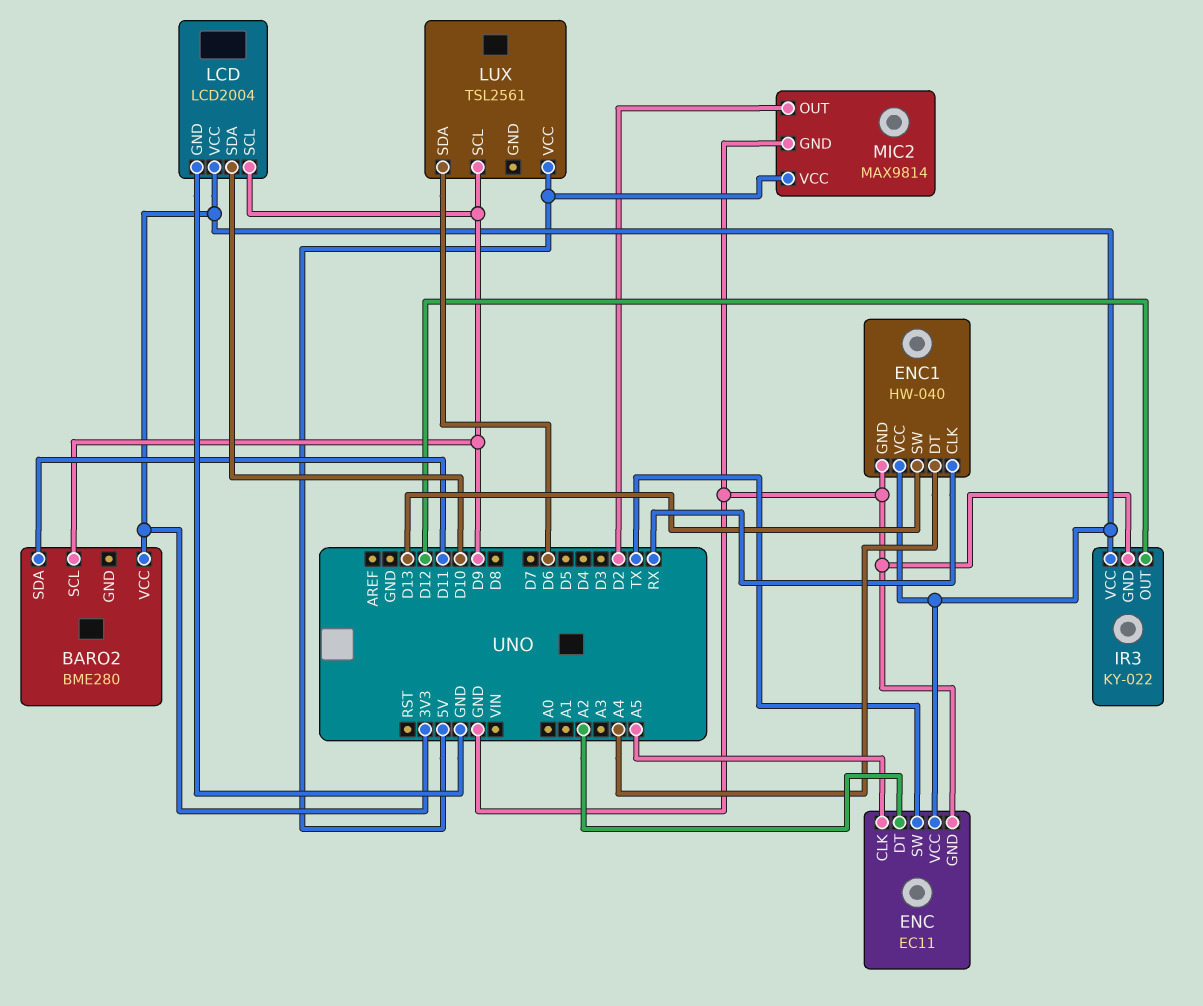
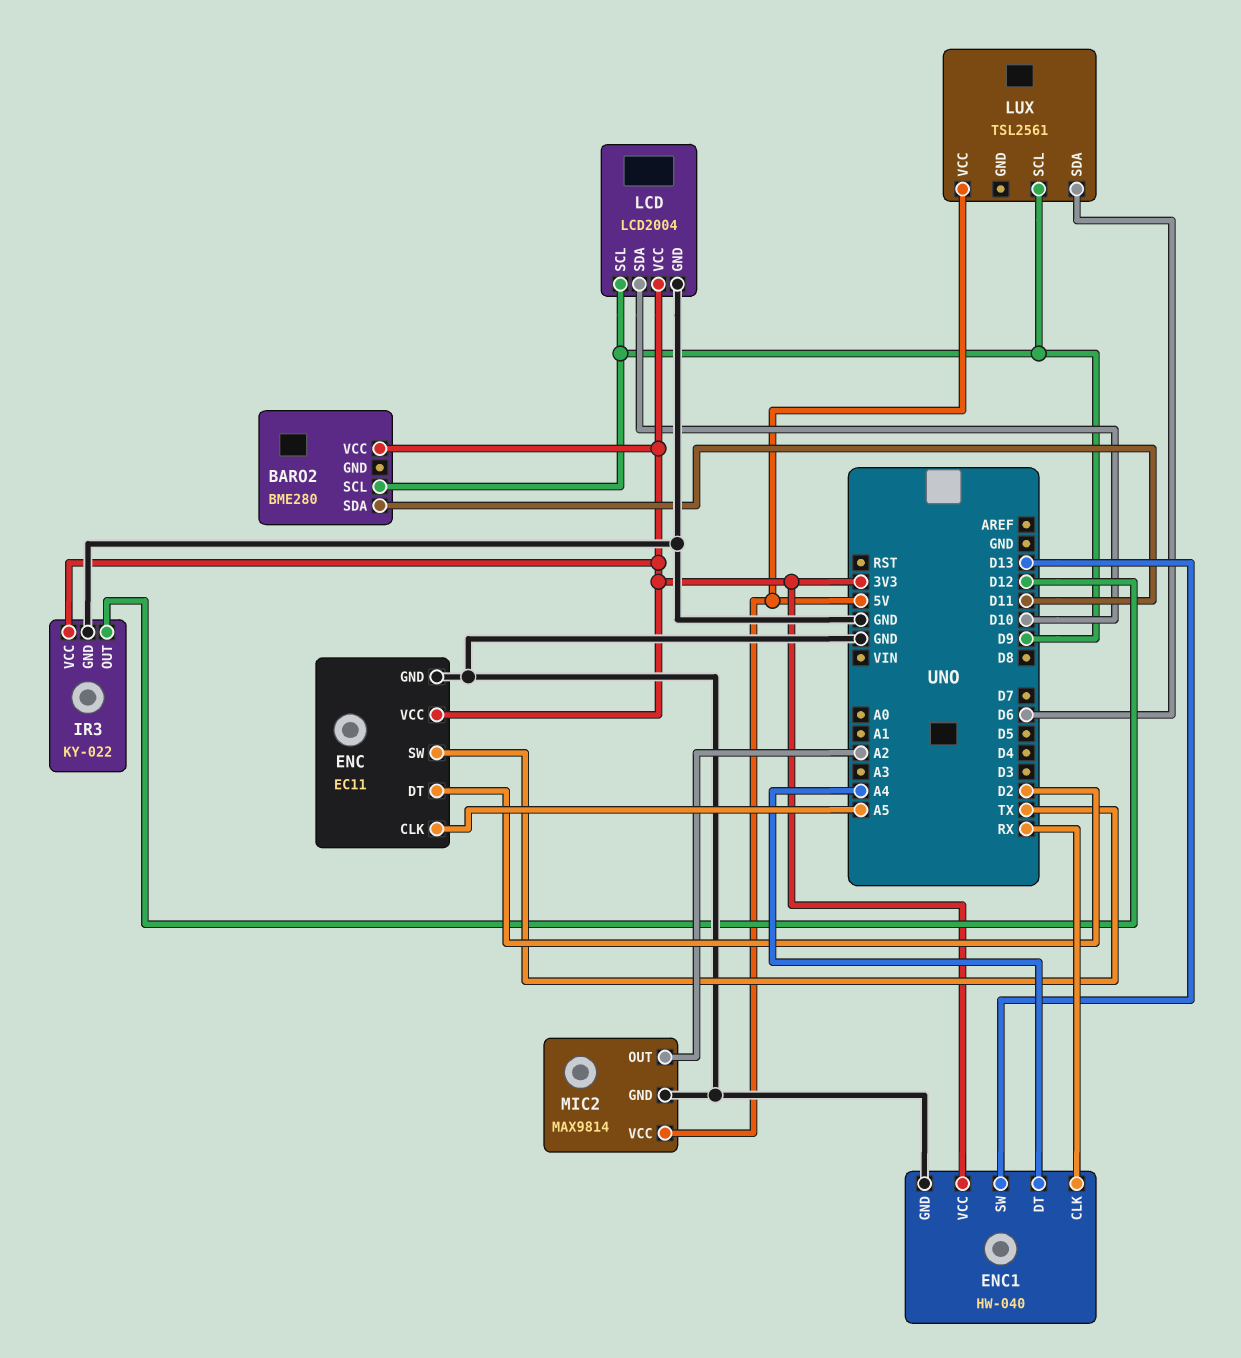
ENC pin DT: A2 -> D2
MIC2 pin OUT: D2 -> A2

